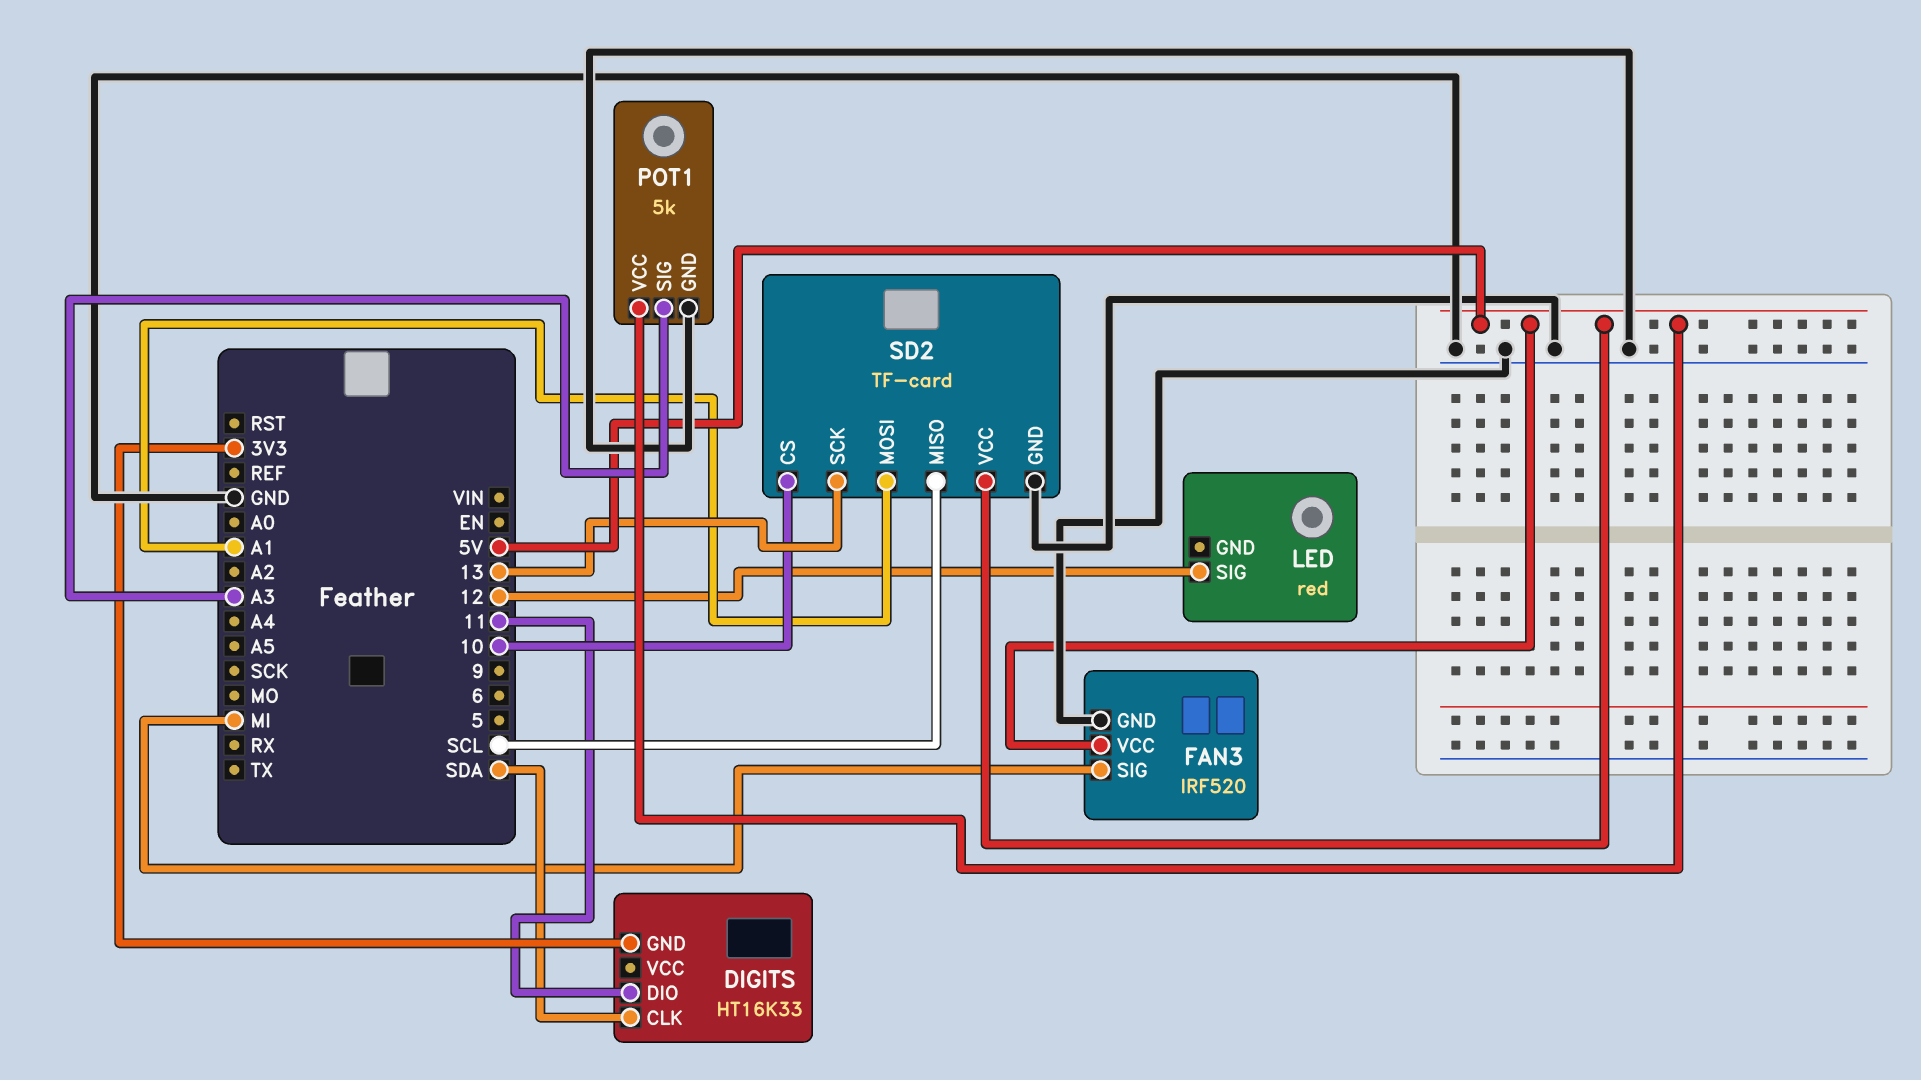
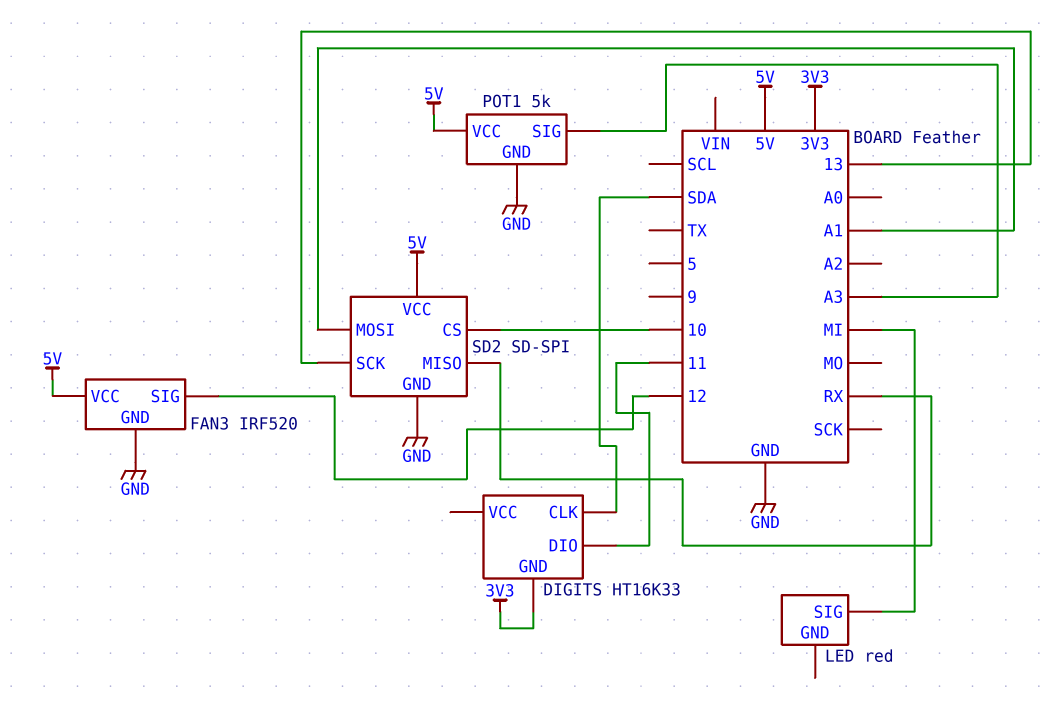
FAN3 pin SIG: MI -> 12
LED pin SIG: 12 -> MI
SD2: TF-card -> SD-SPI
SD2 pin MISO: SCL -> RX

